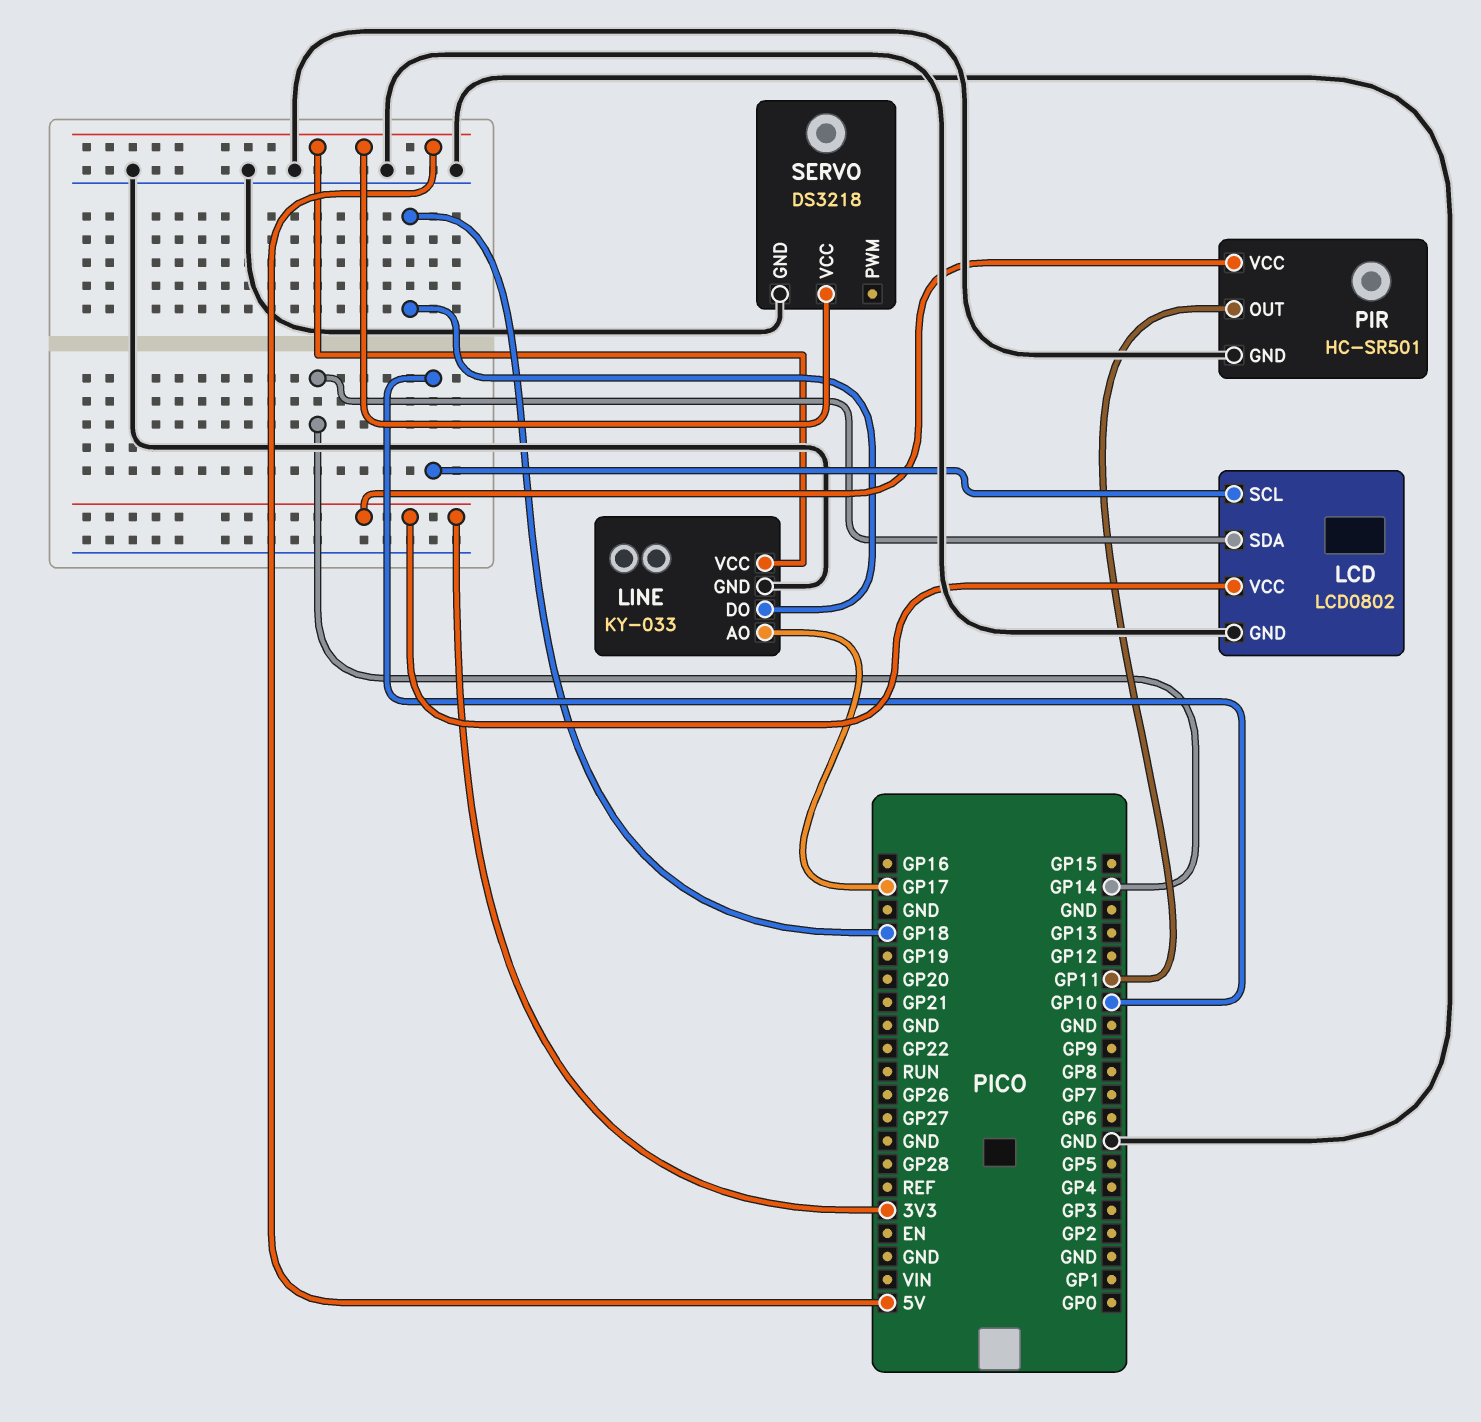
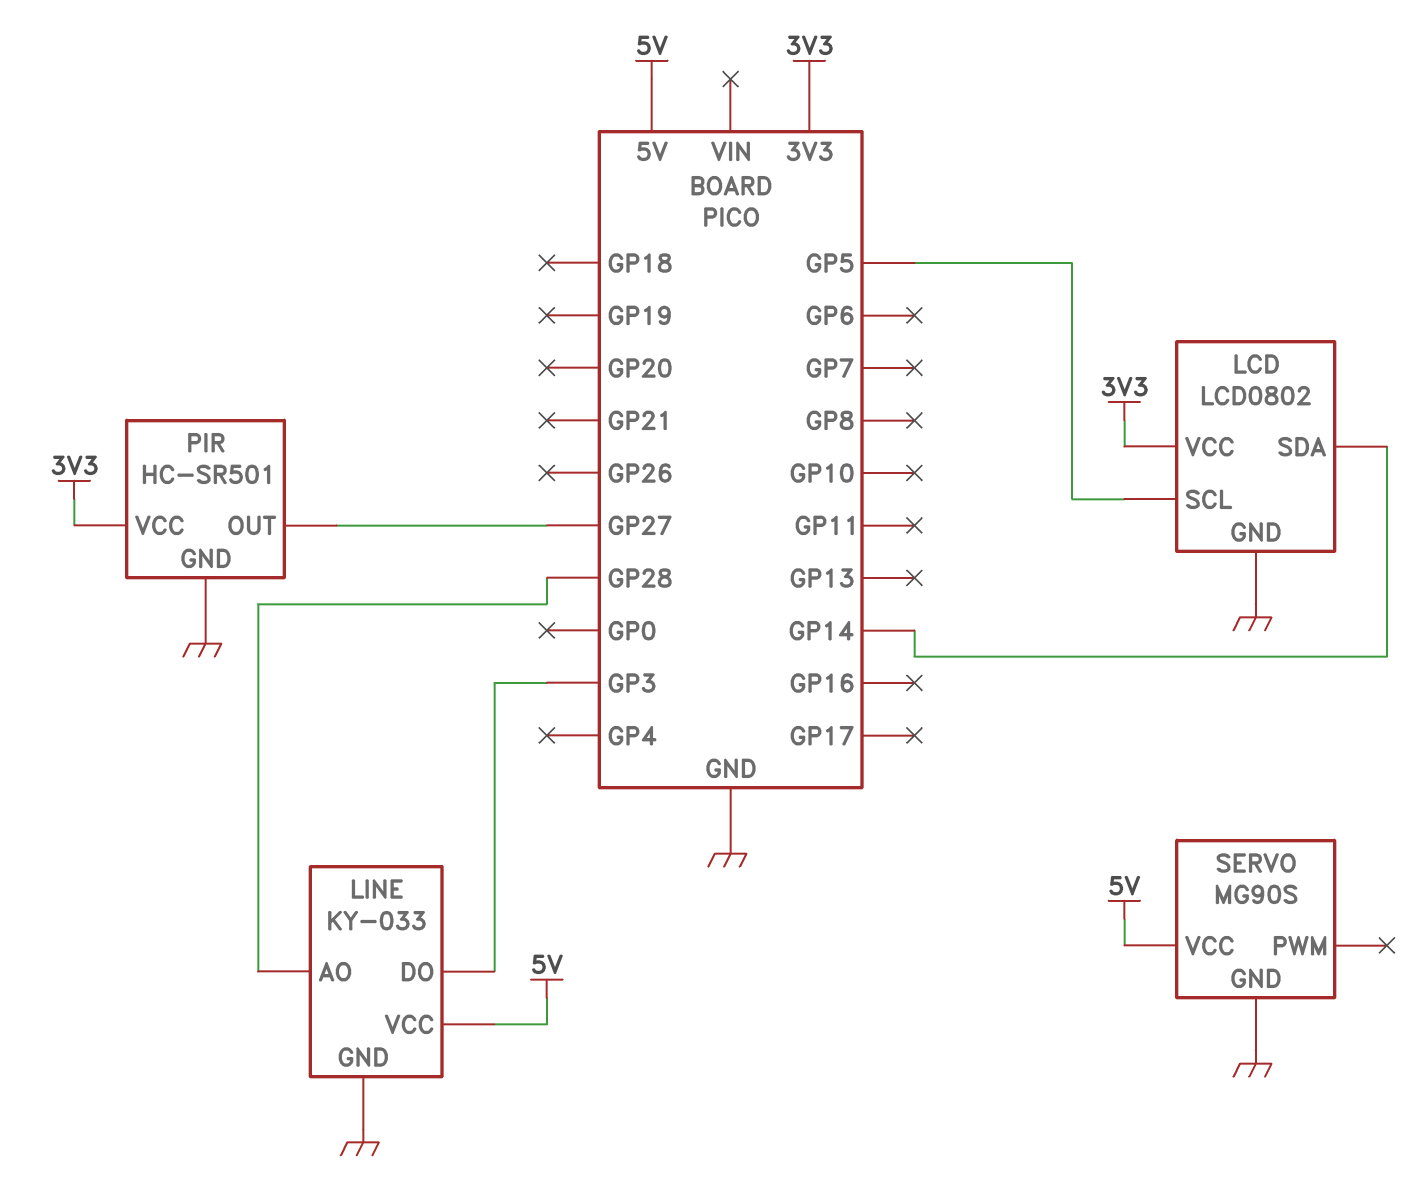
LCD pin SCL: GP10 -> GP5
LINE pin AO: GP17 -> GP28
LINE pin DO: GP18 -> GP3
PIR pin OUT: GP11 -> GP27
SERVO: DS3218 -> MG90S

